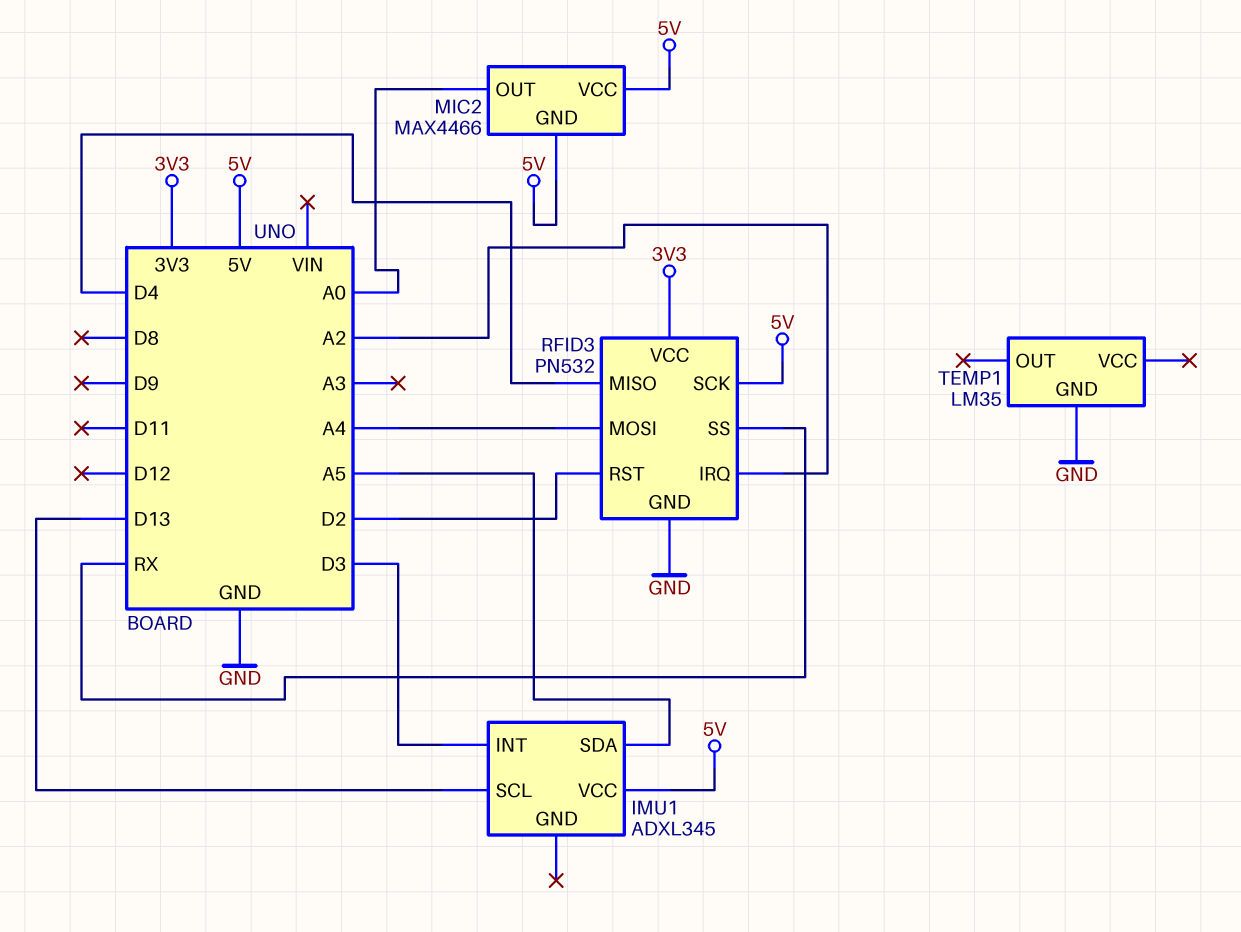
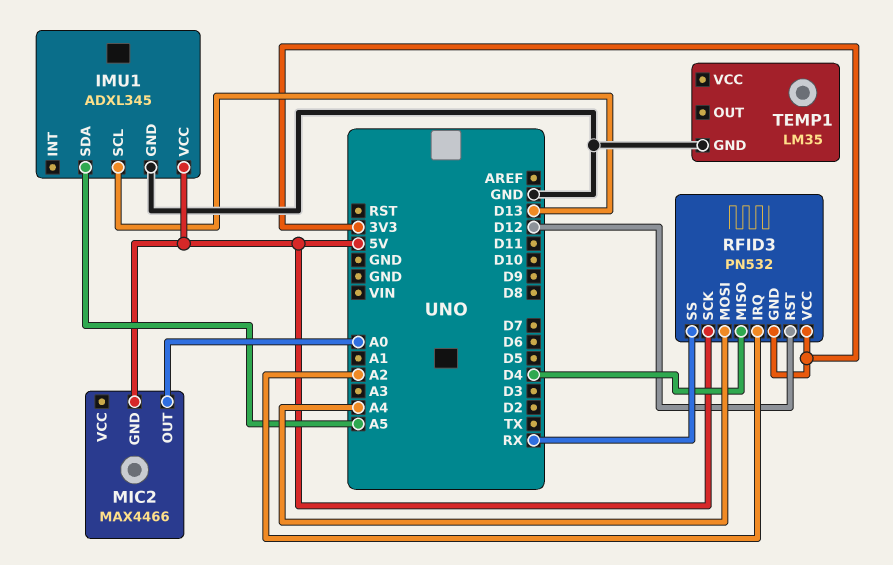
IMU1 pin GND: none -> GND
IMU1 pin INT: D3 -> none
MIC2 pin VCC: 5V -> none
RFID3 pin GND: GND -> 3V3
RFID3 pin RST: D2 -> D12

